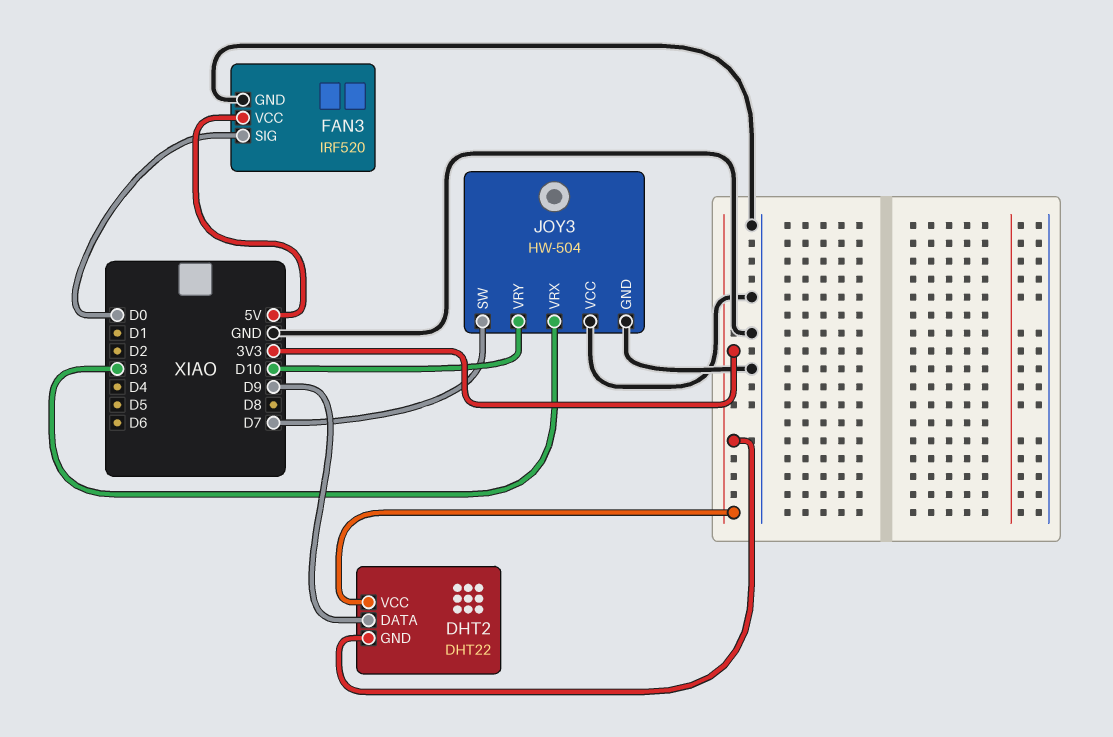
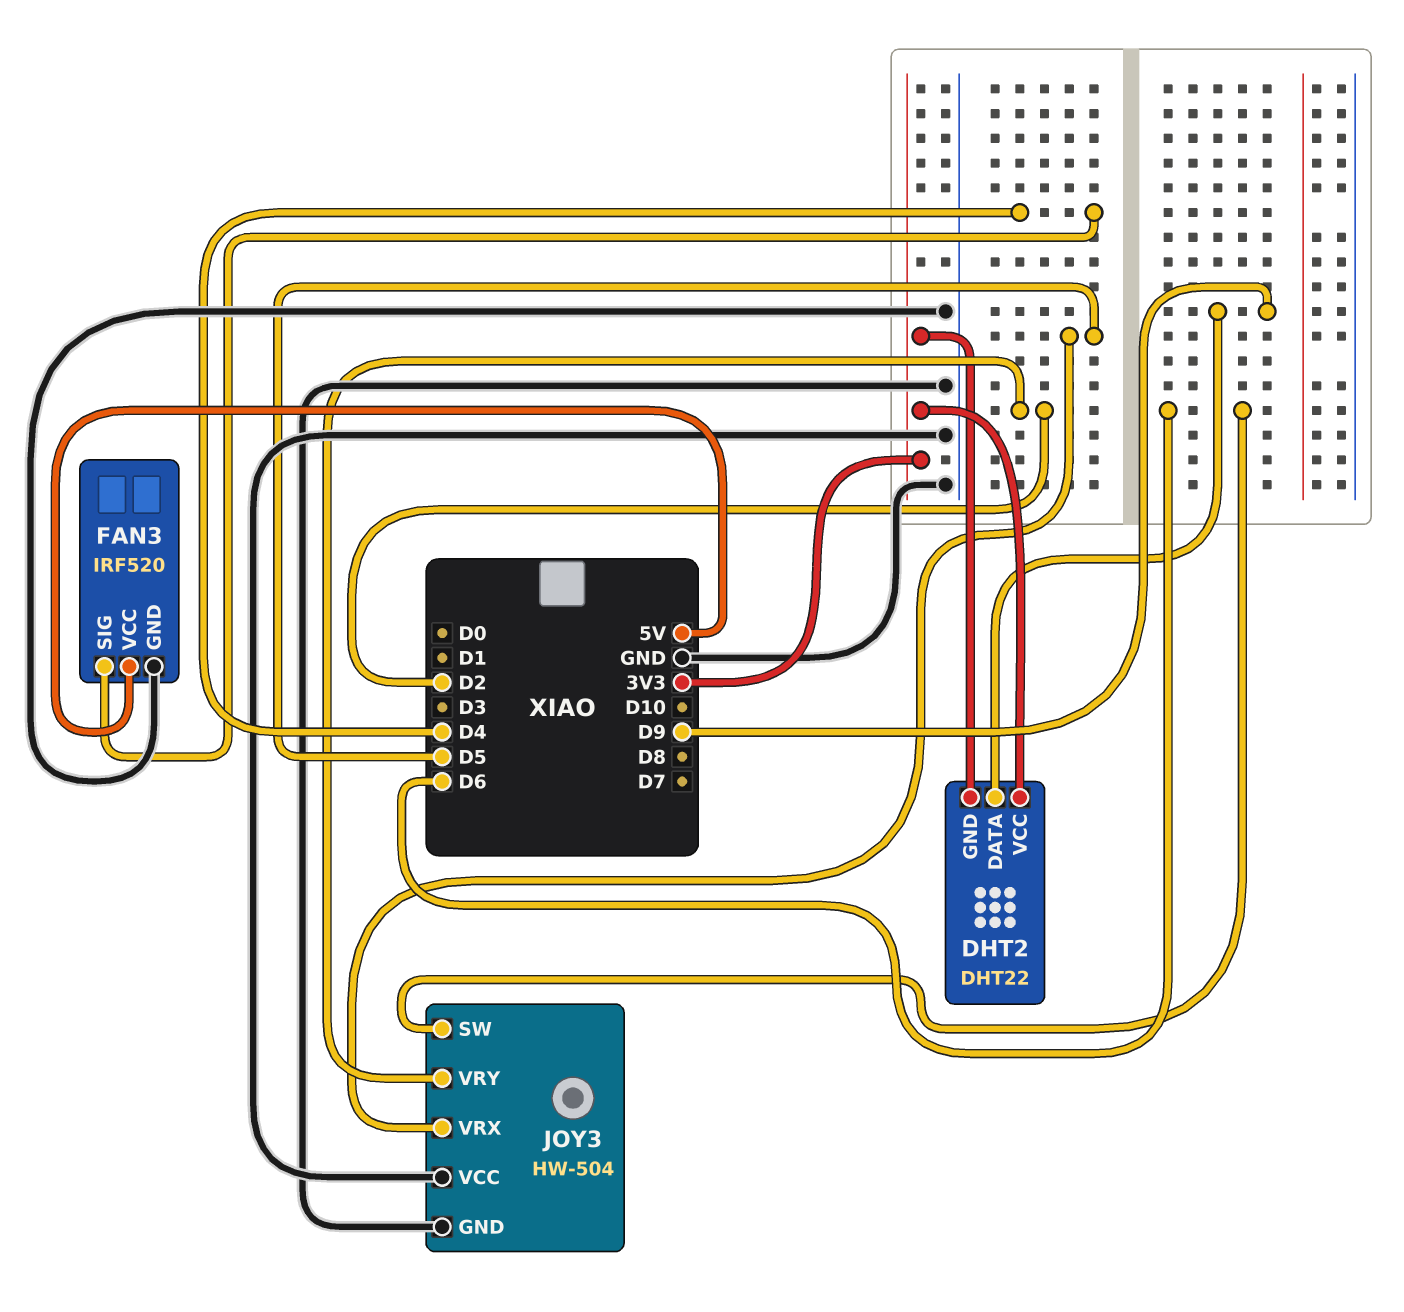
FAN3 pin SIG: D0 -> D4
JOY3 pin SW: D7 -> D6
JOY3 pin VRX: D3 -> D5
JOY3 pin VRY: D10 -> D2

